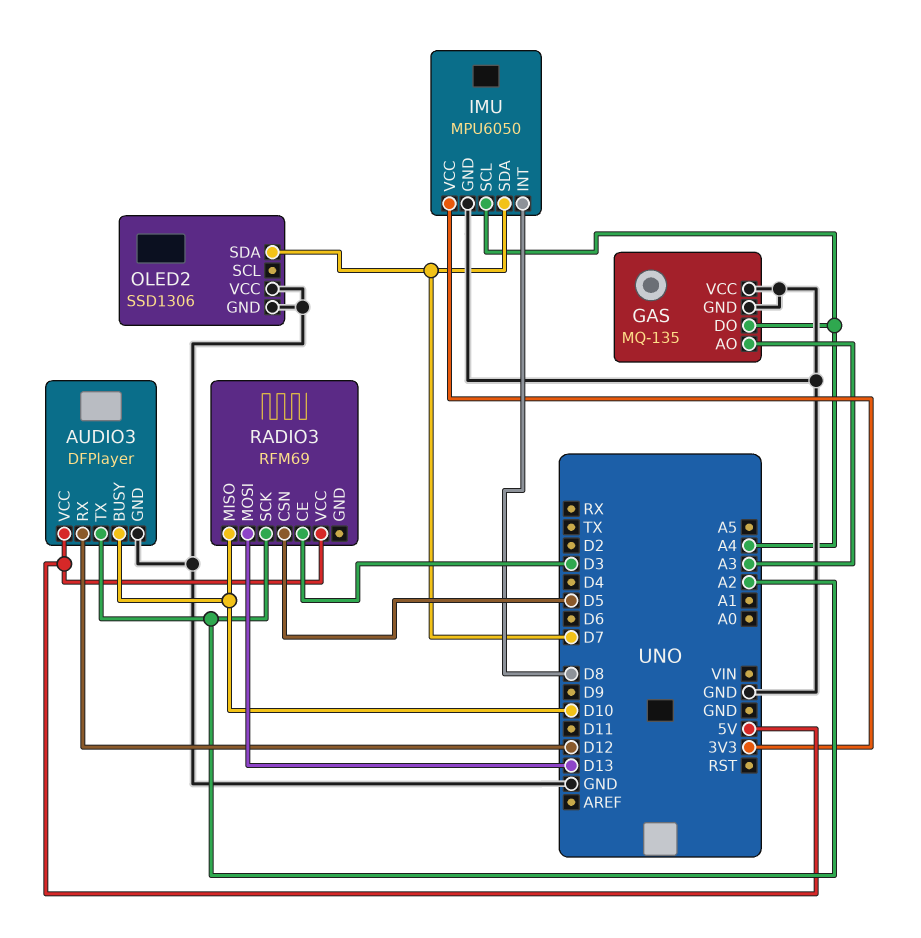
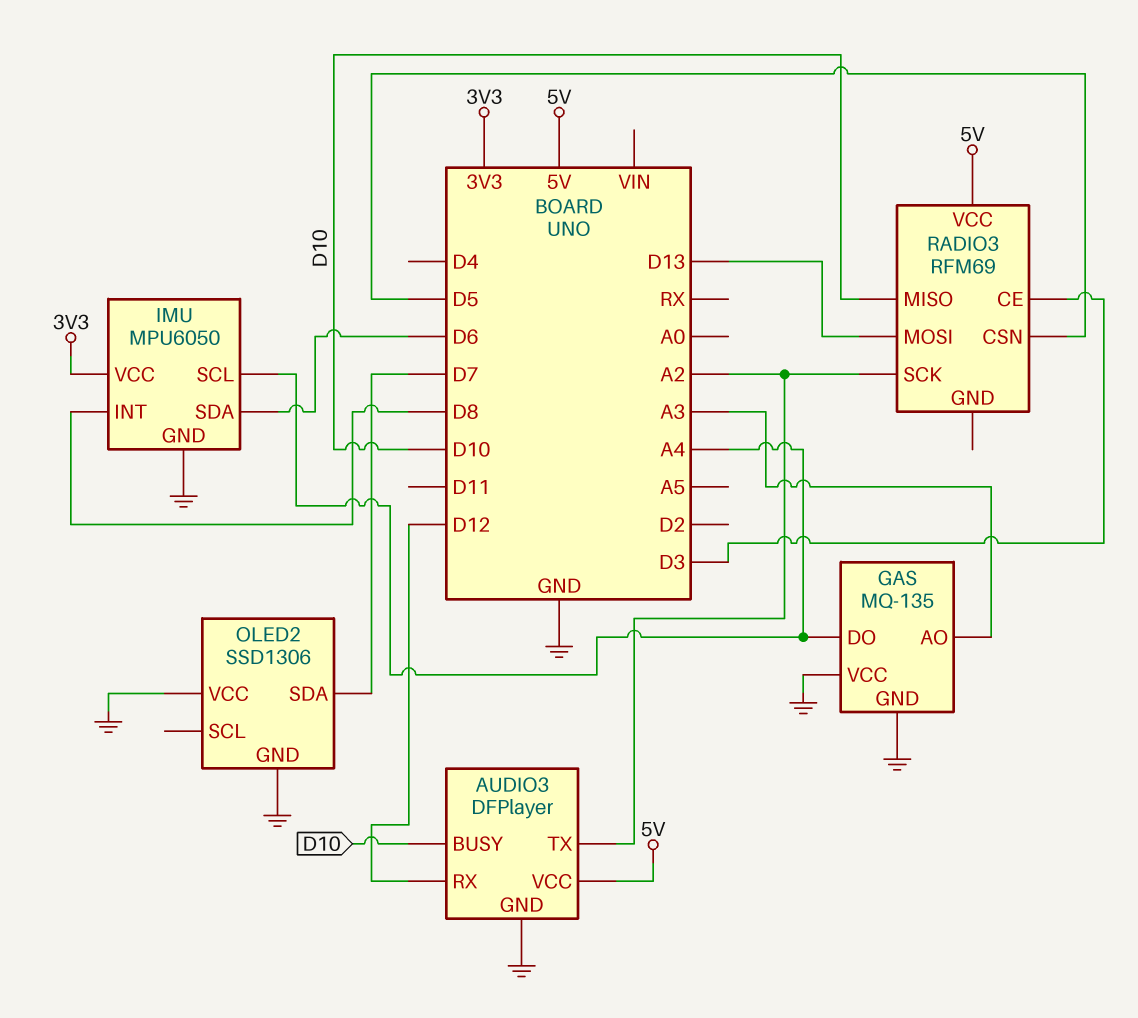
IMU pin SDA: D7 -> D6

